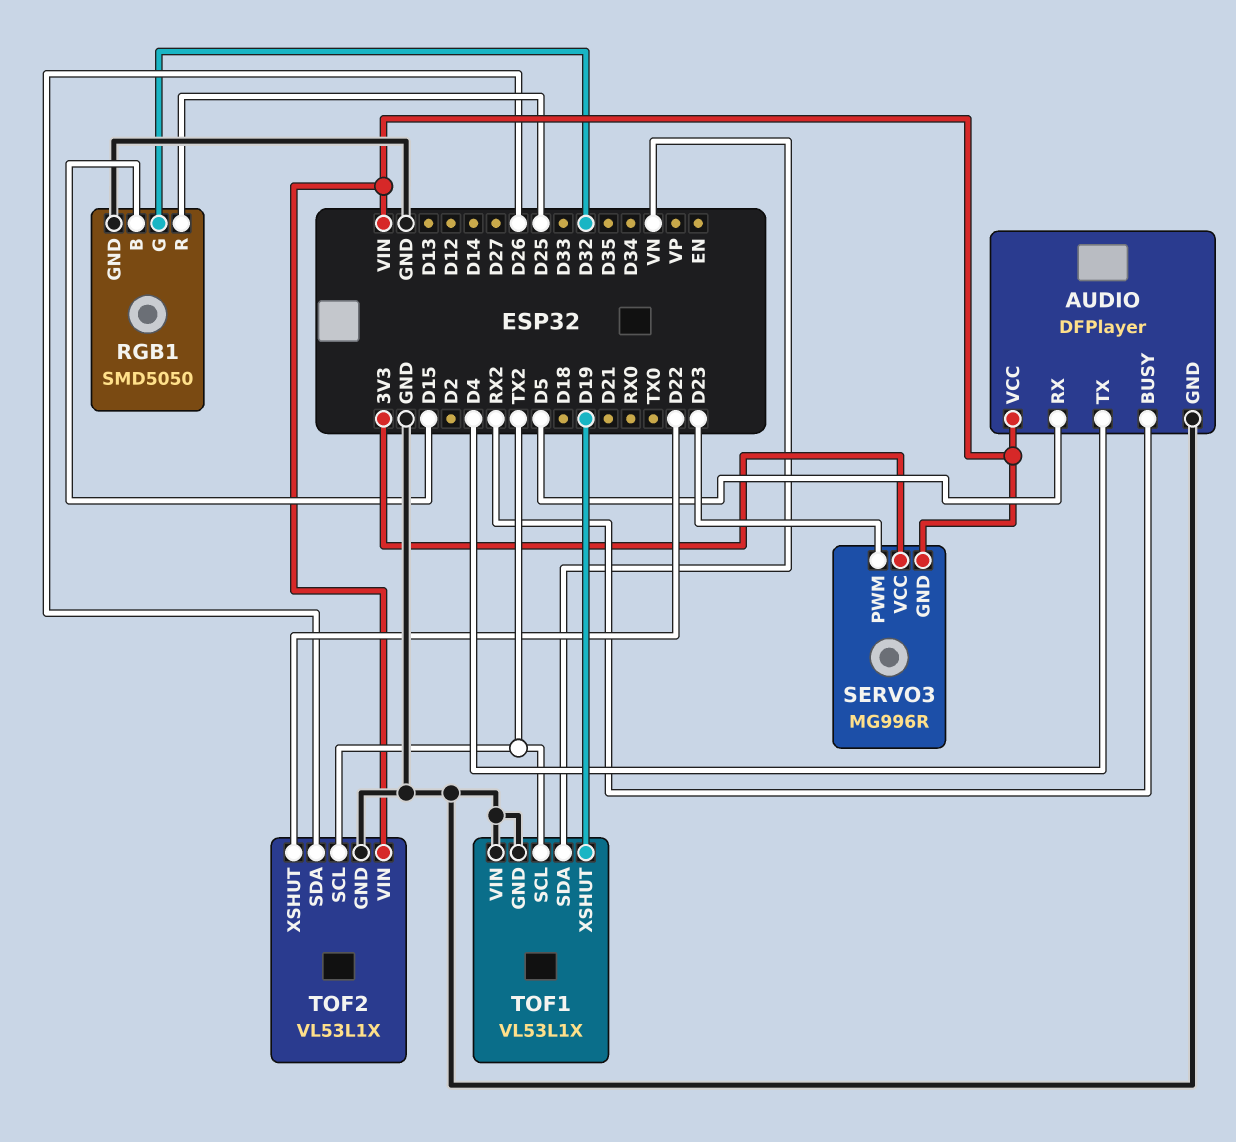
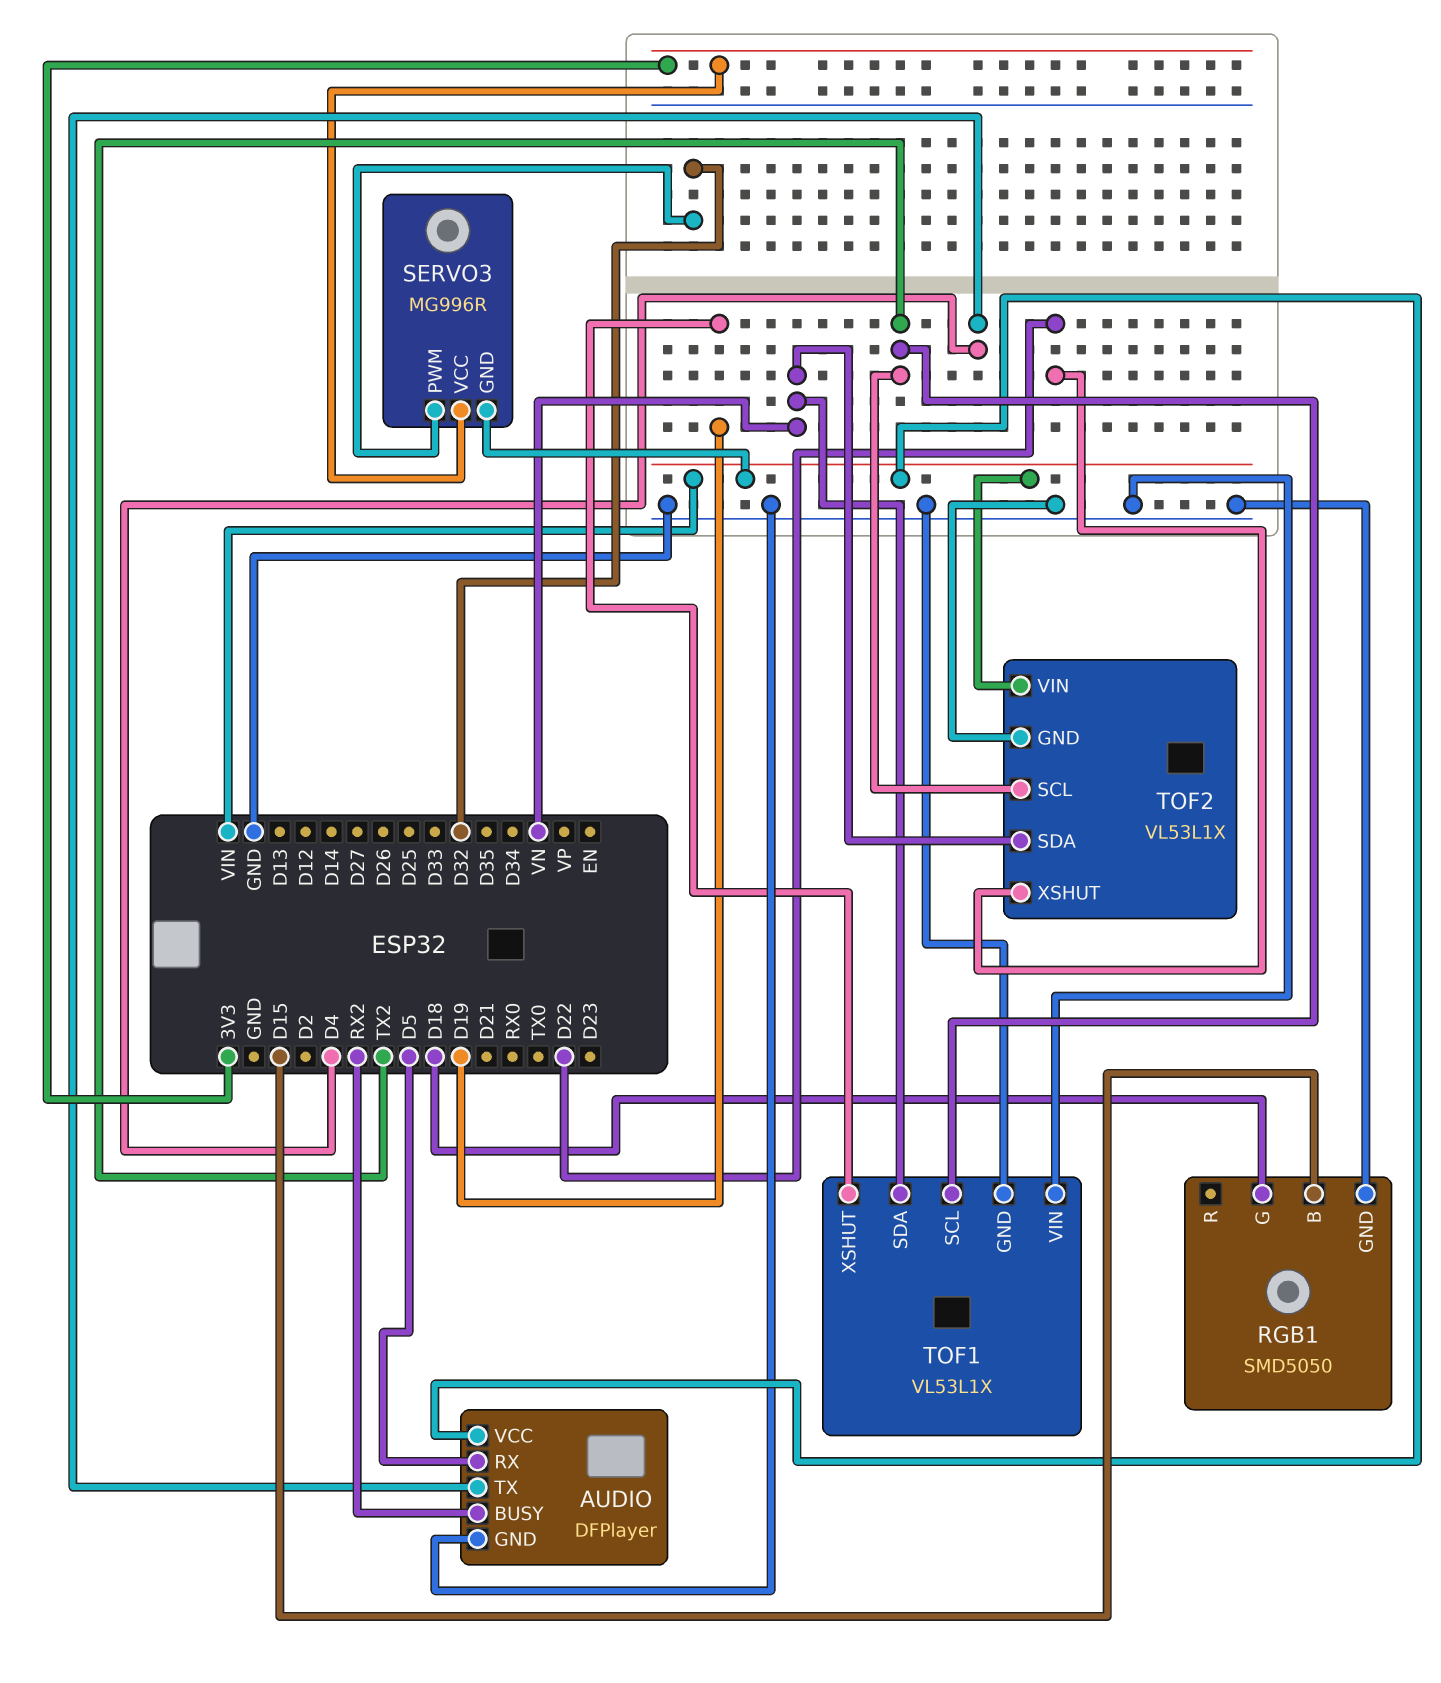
RGB1 pin G: D32 -> D18
RGB1 pin R: D25 -> none
SERVO3 pin PWM: D23 -> D32
TOF2 pin SDA: D26 -> VN

